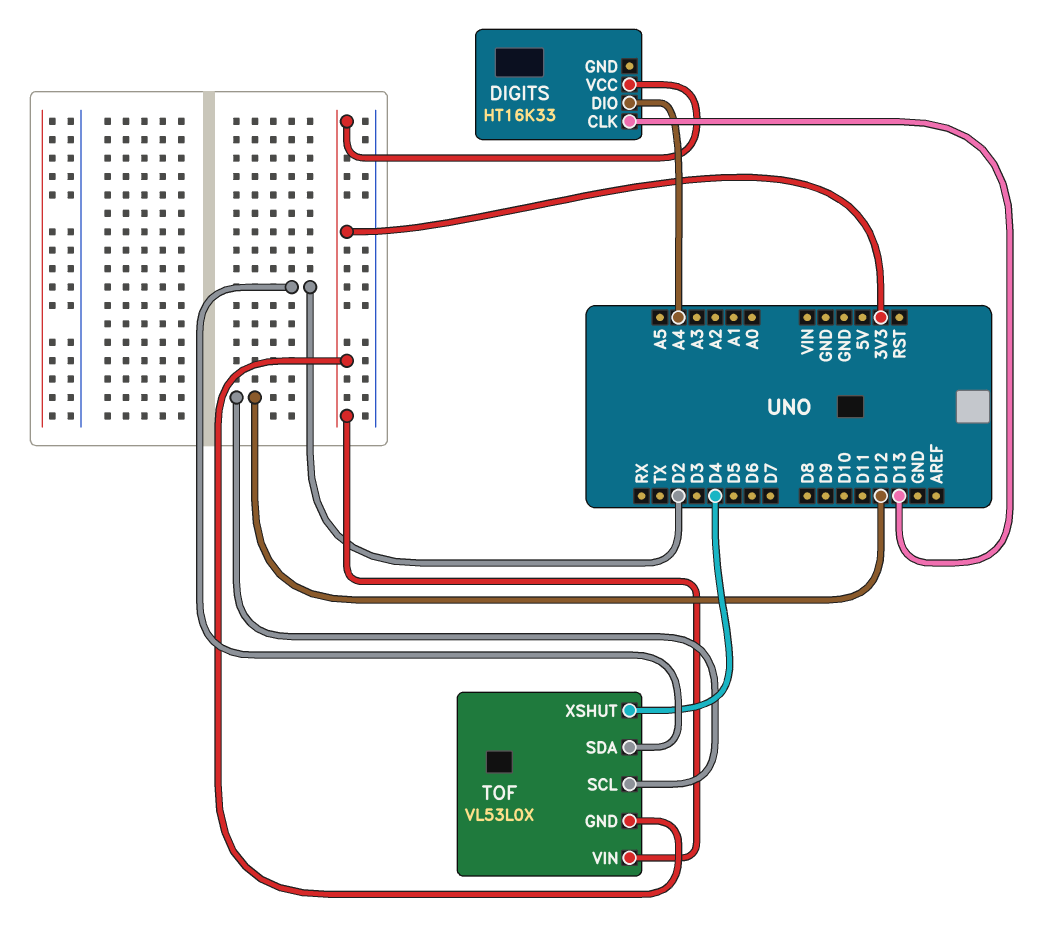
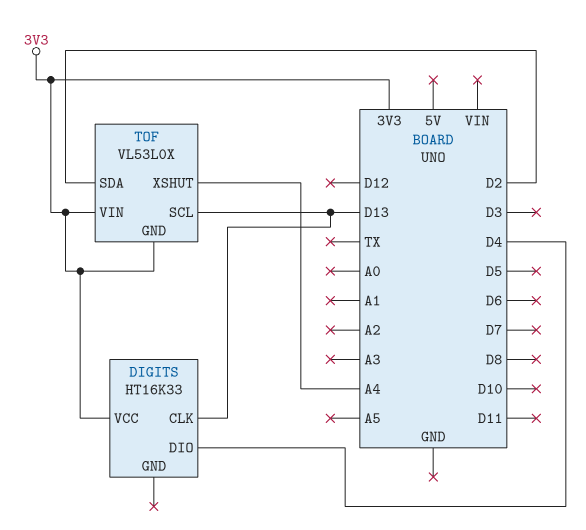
DIGITS pin DIO: A4 -> D4
TOF pin SCL: D12 -> D13
TOF pin XSHUT: D4 -> A4

